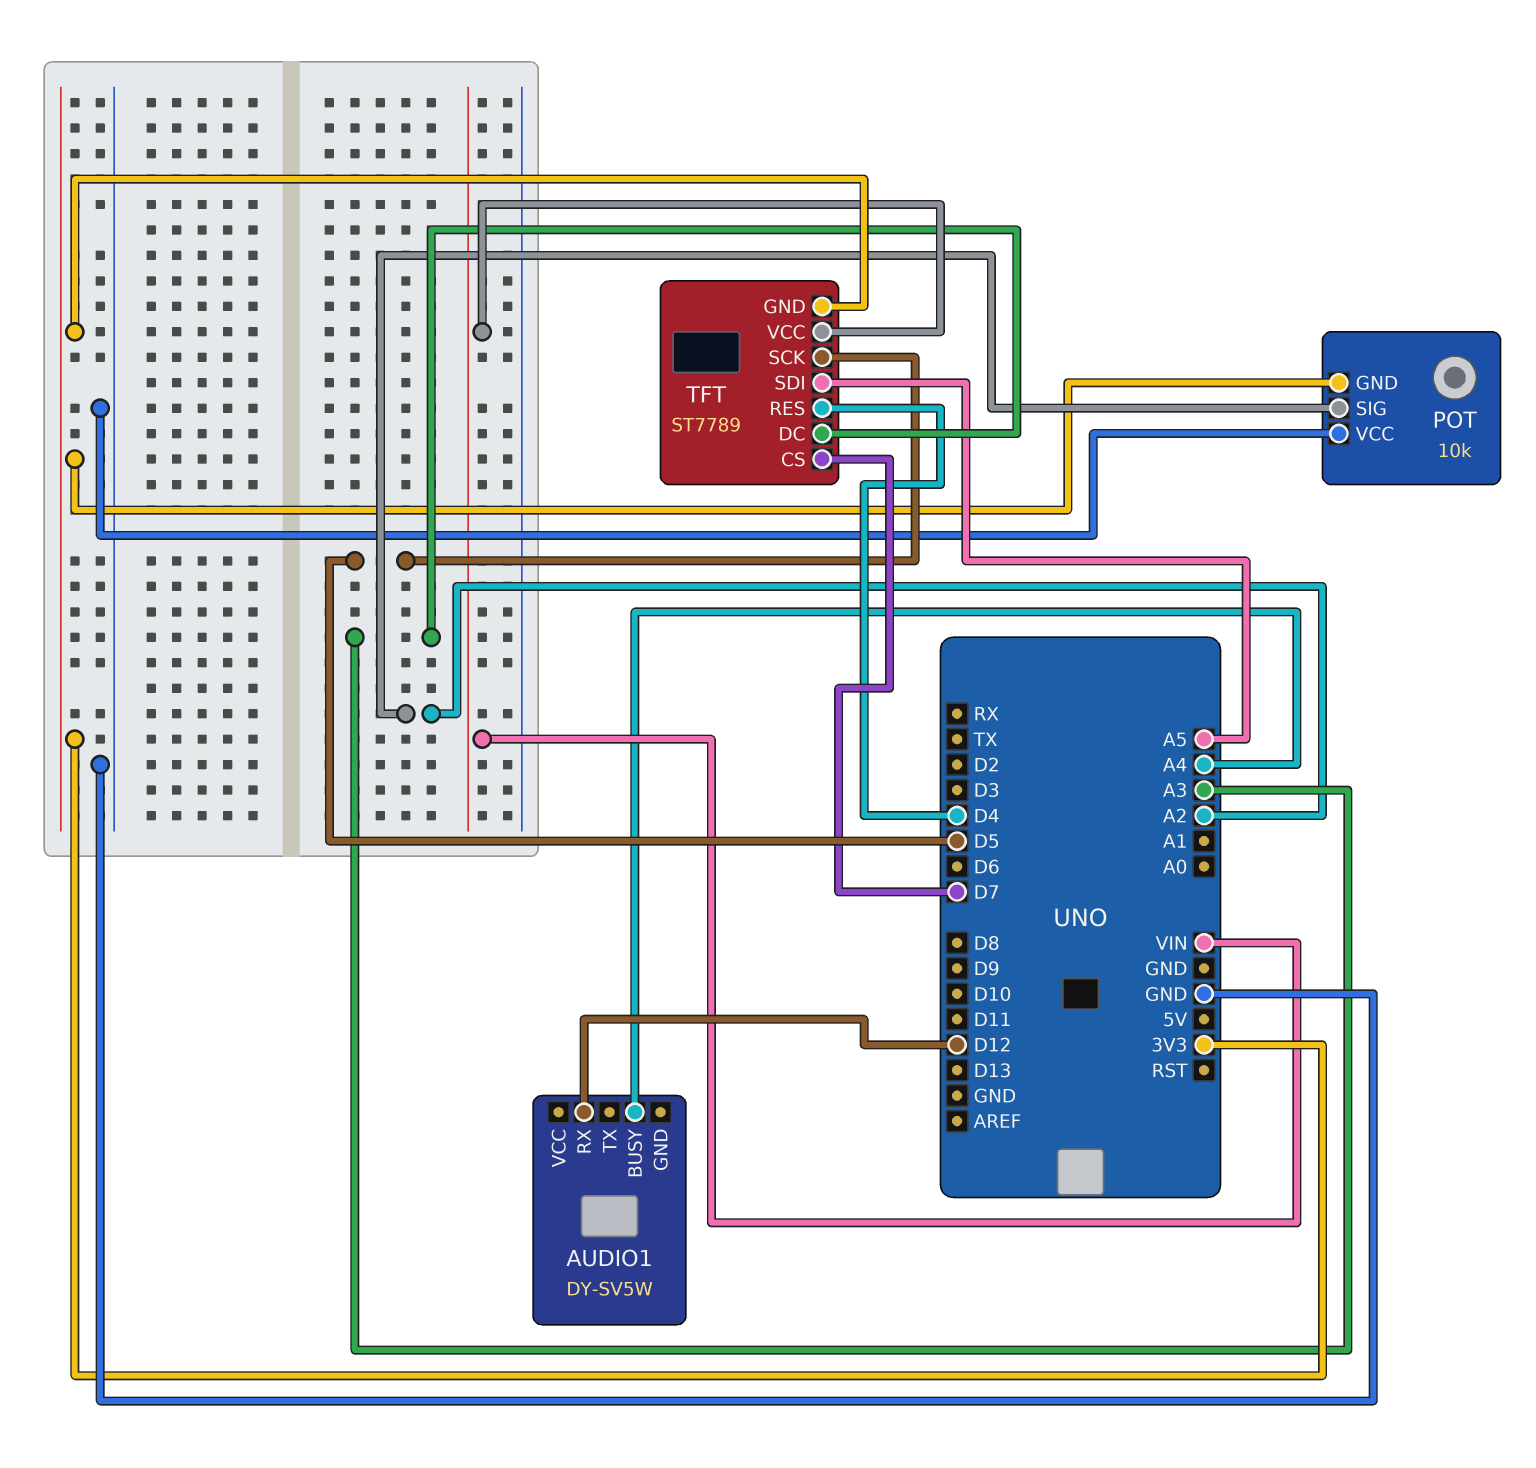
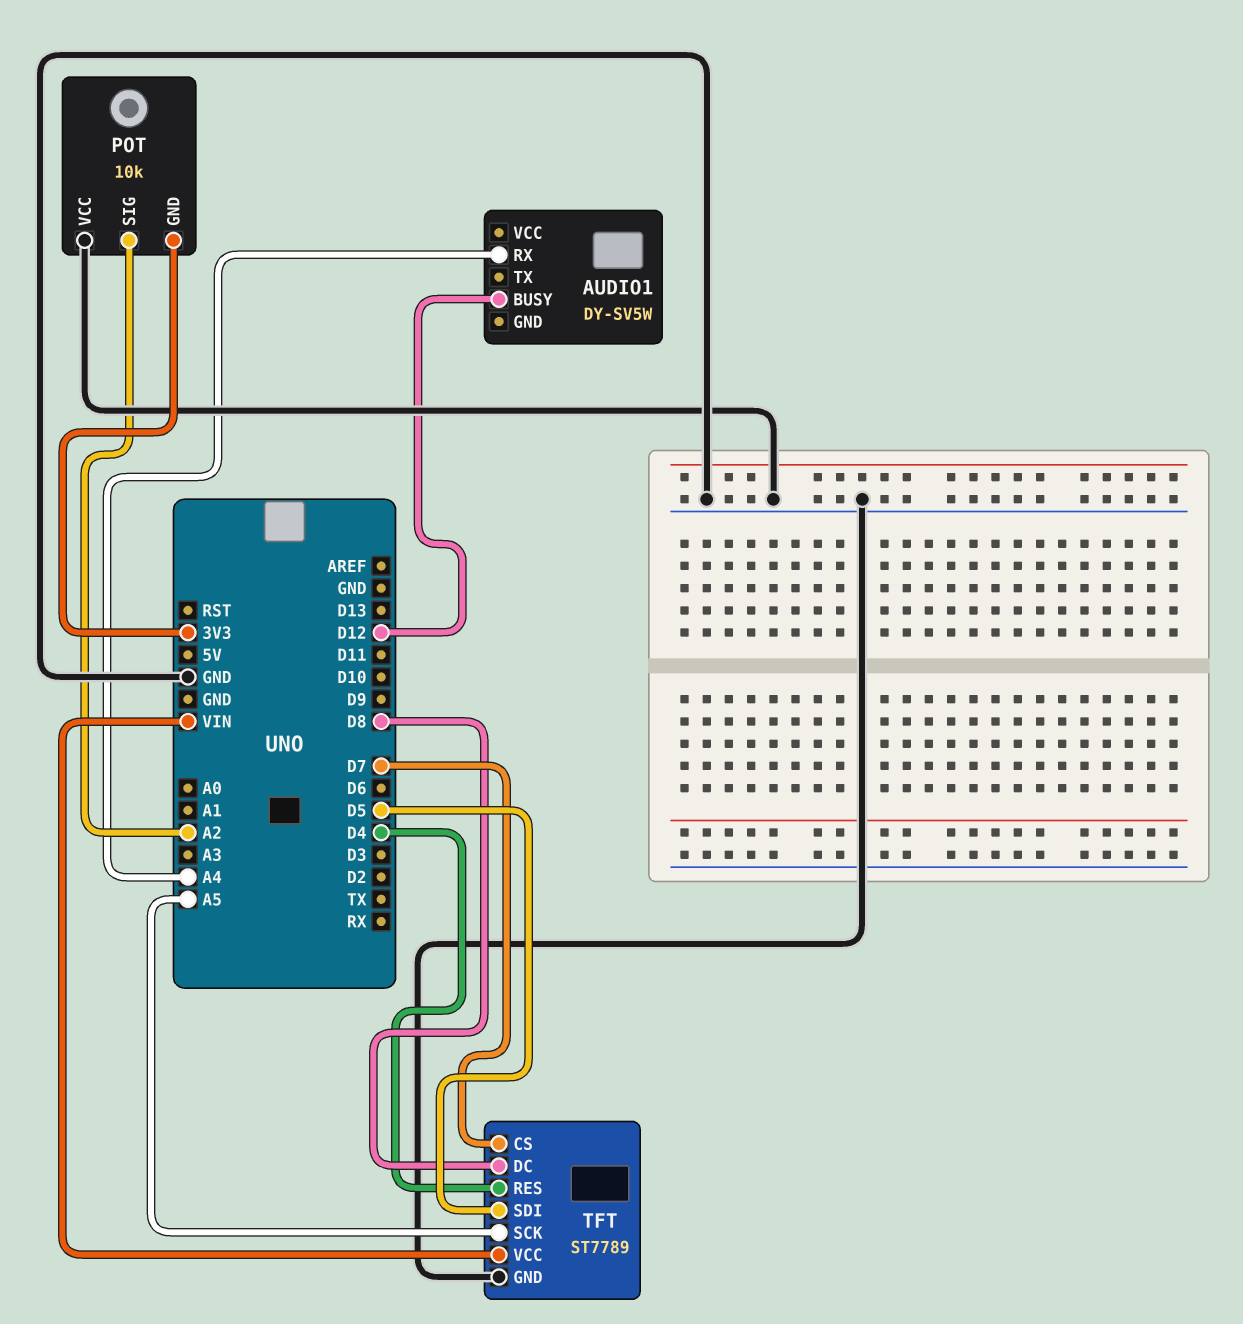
AUDIO1 pin BUSY: A4 -> D12
AUDIO1 pin RX: D12 -> A4
TFT pin DC: A3 -> D8
TFT pin GND: 3V3 -> GND
TFT pin SCK: D5 -> A5
TFT pin SDI: A5 -> D5

